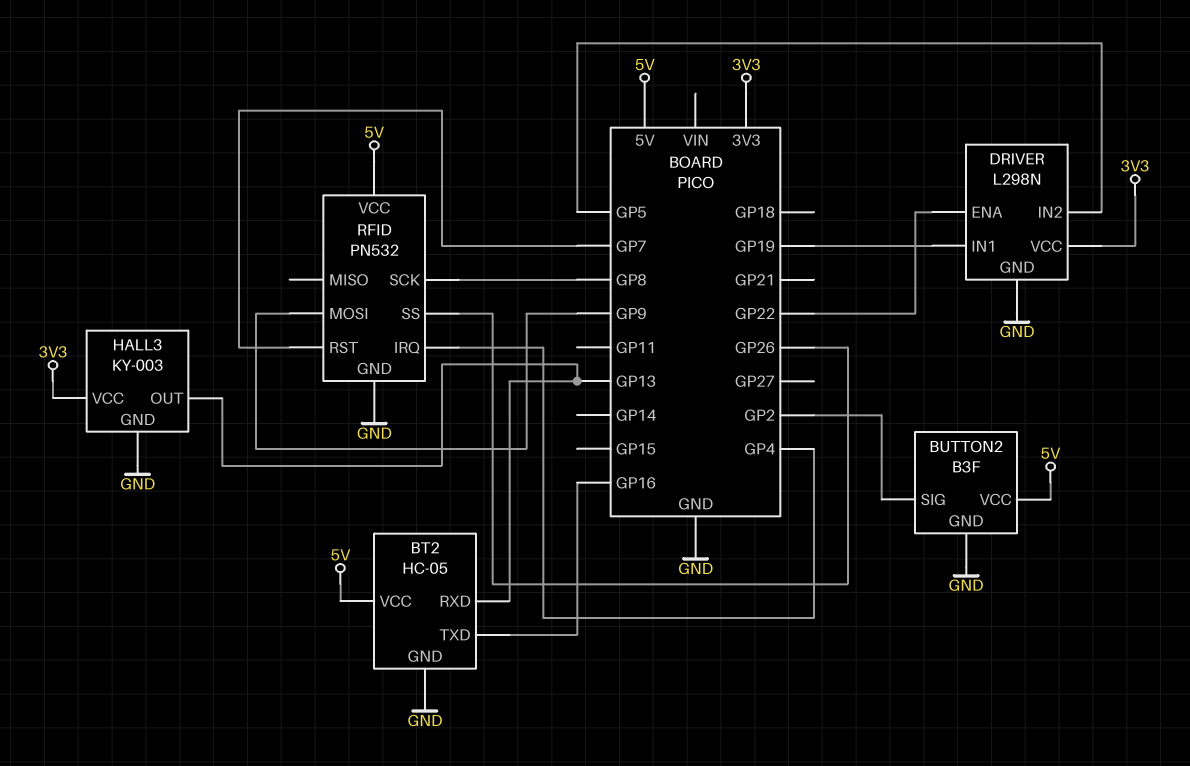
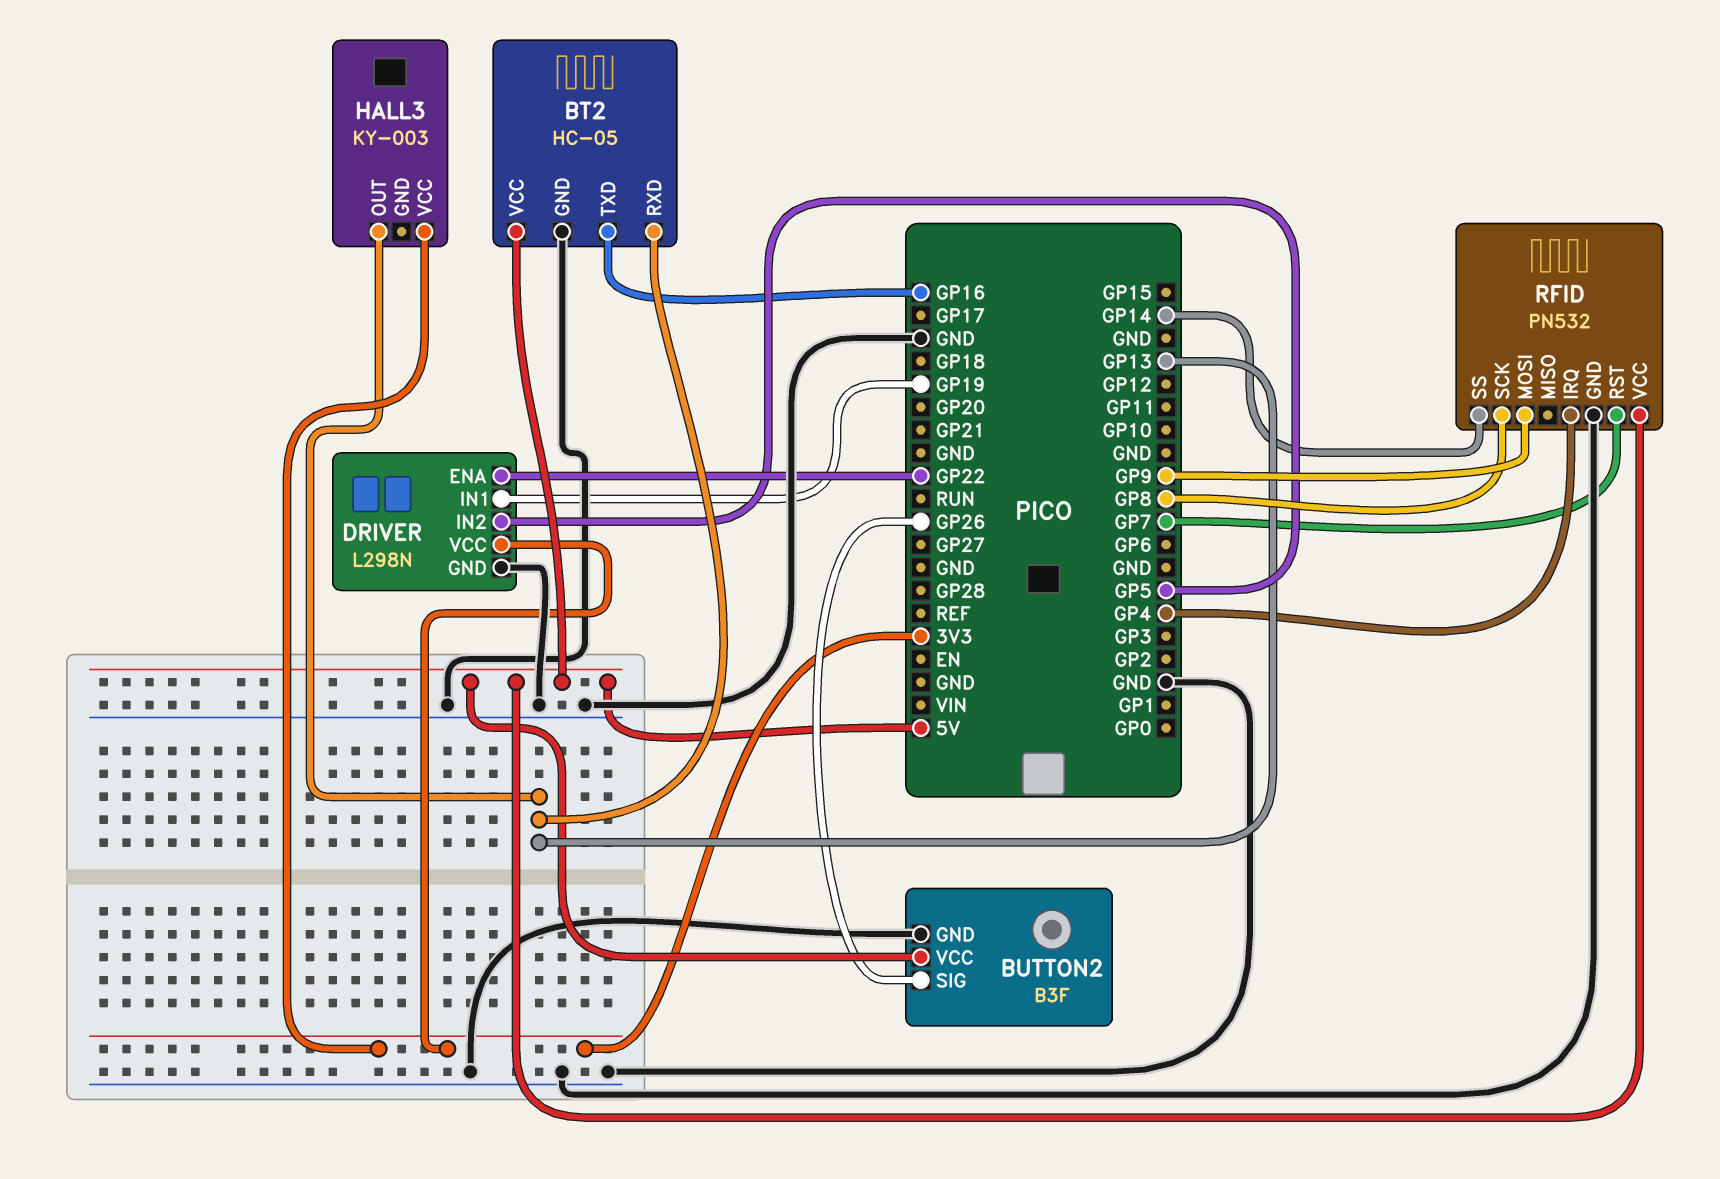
BUTTON2 pin SIG: GP2 -> GP26
HALL3 pin GND: GND -> none
RFID pin SS: GP26 -> GP14

